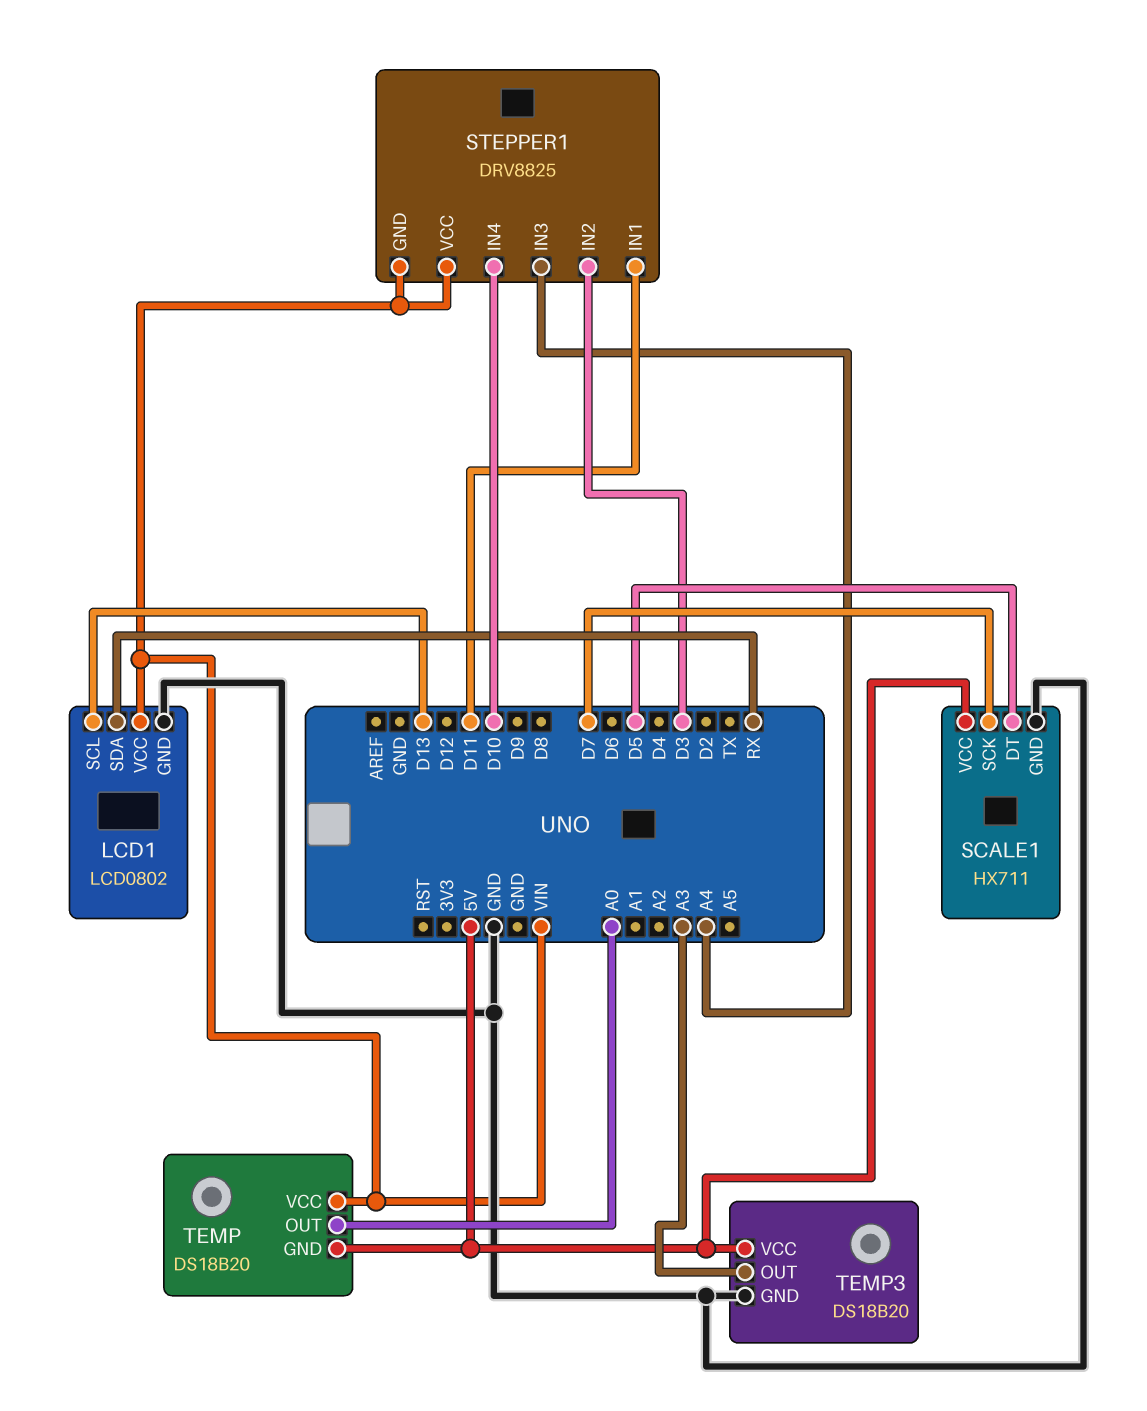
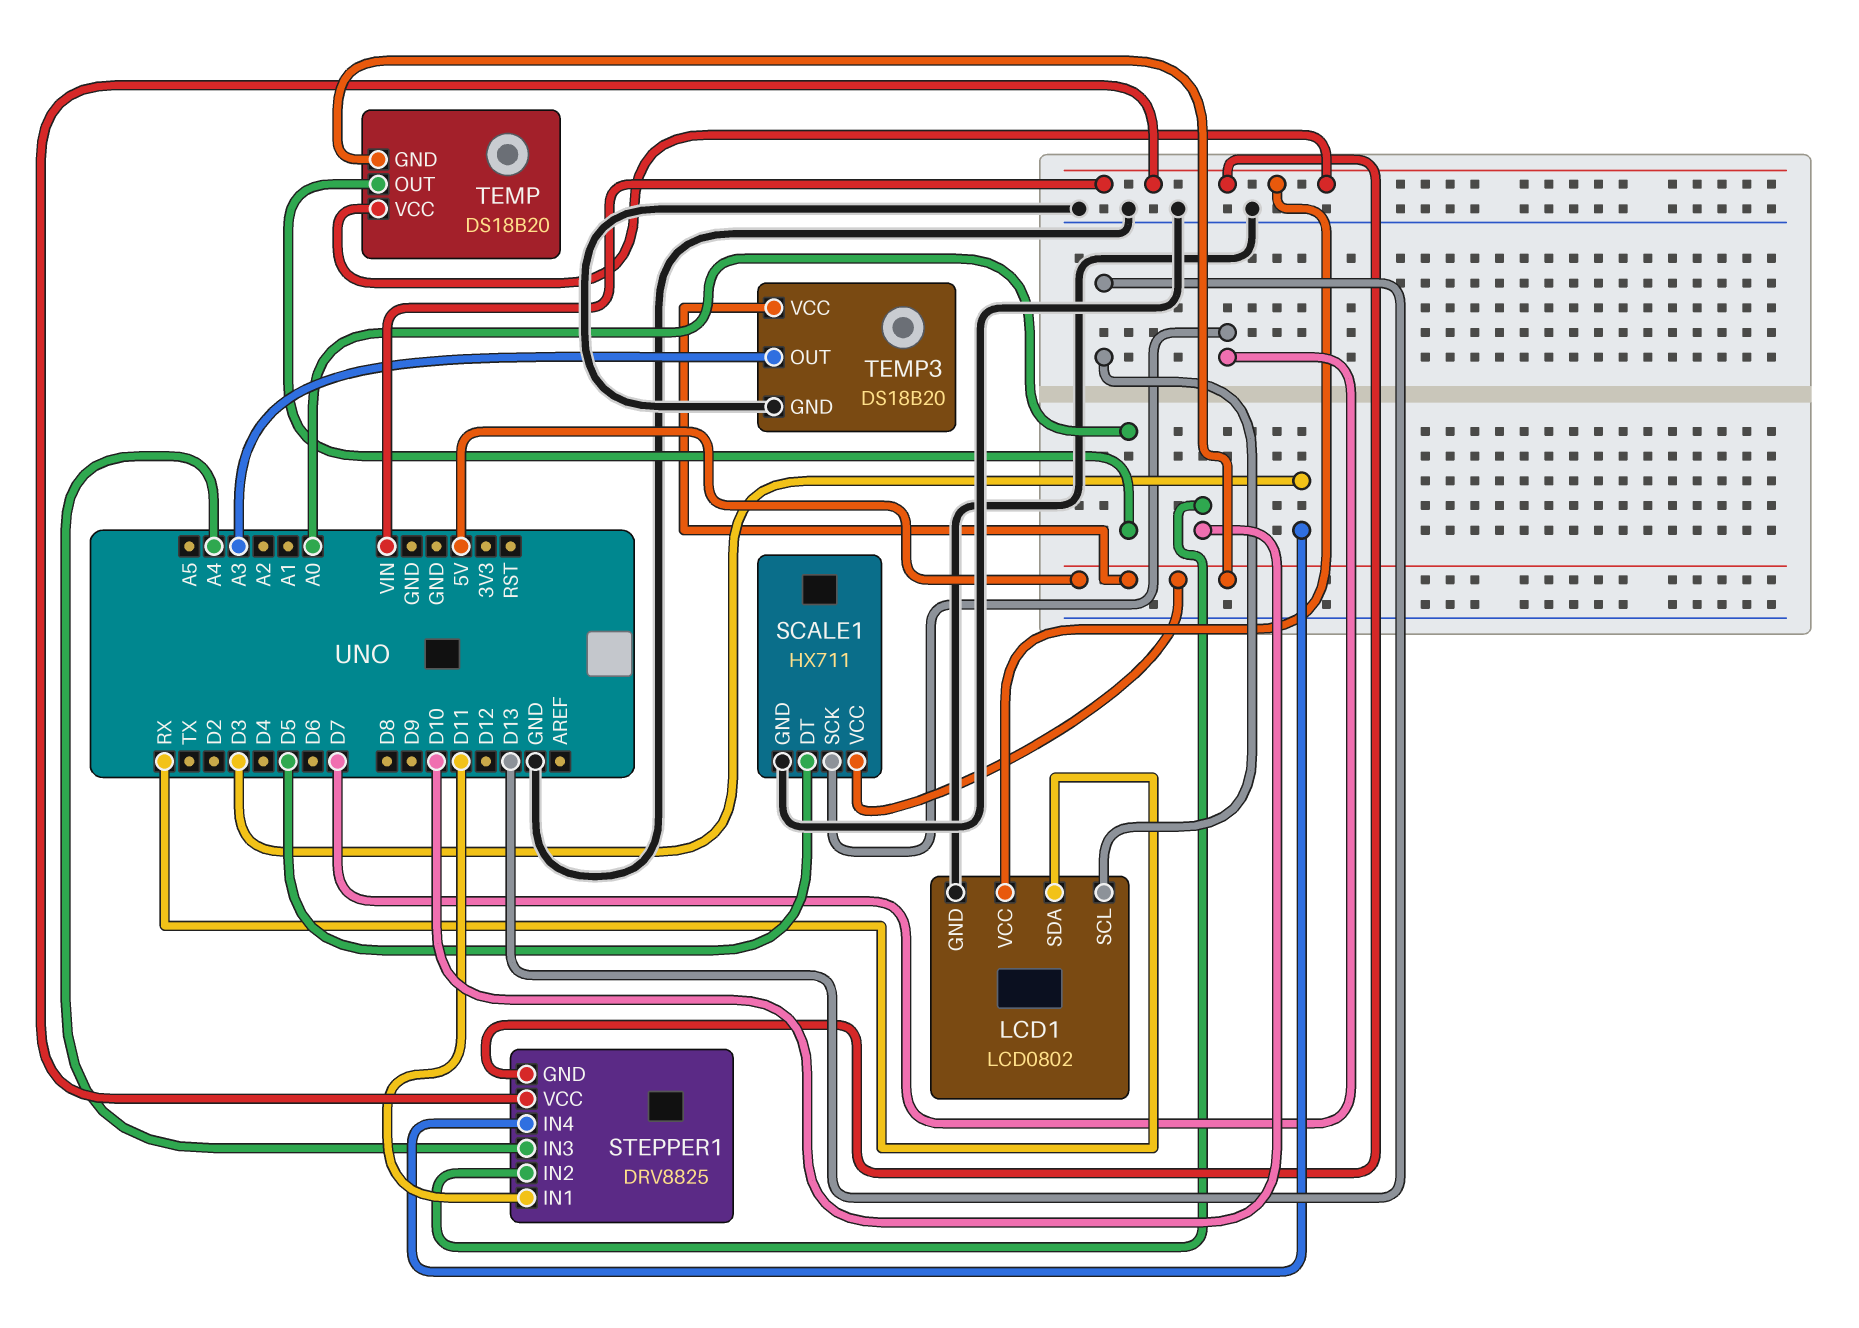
STEPPER1 pin IN2: D3 -> D10
STEPPER1 pin IN4: D10 -> D3

